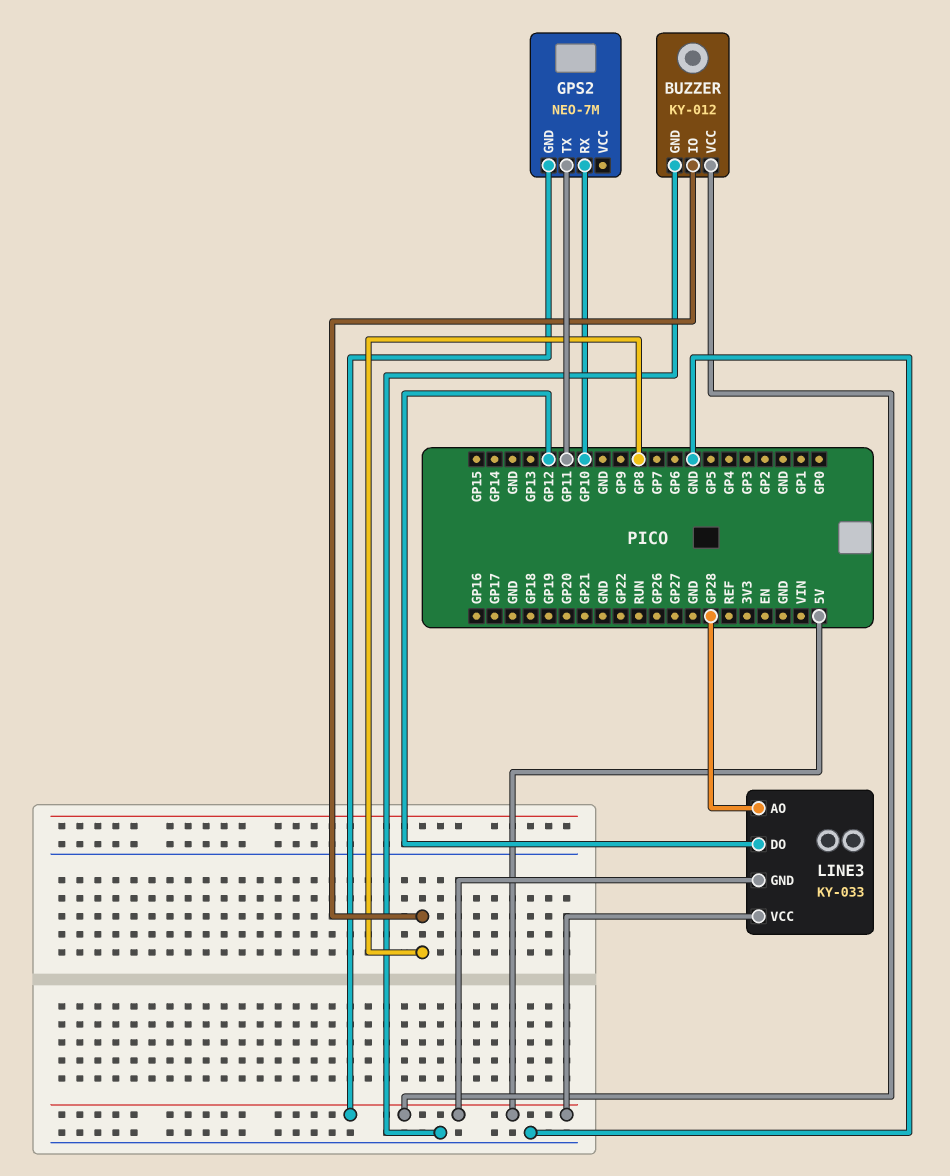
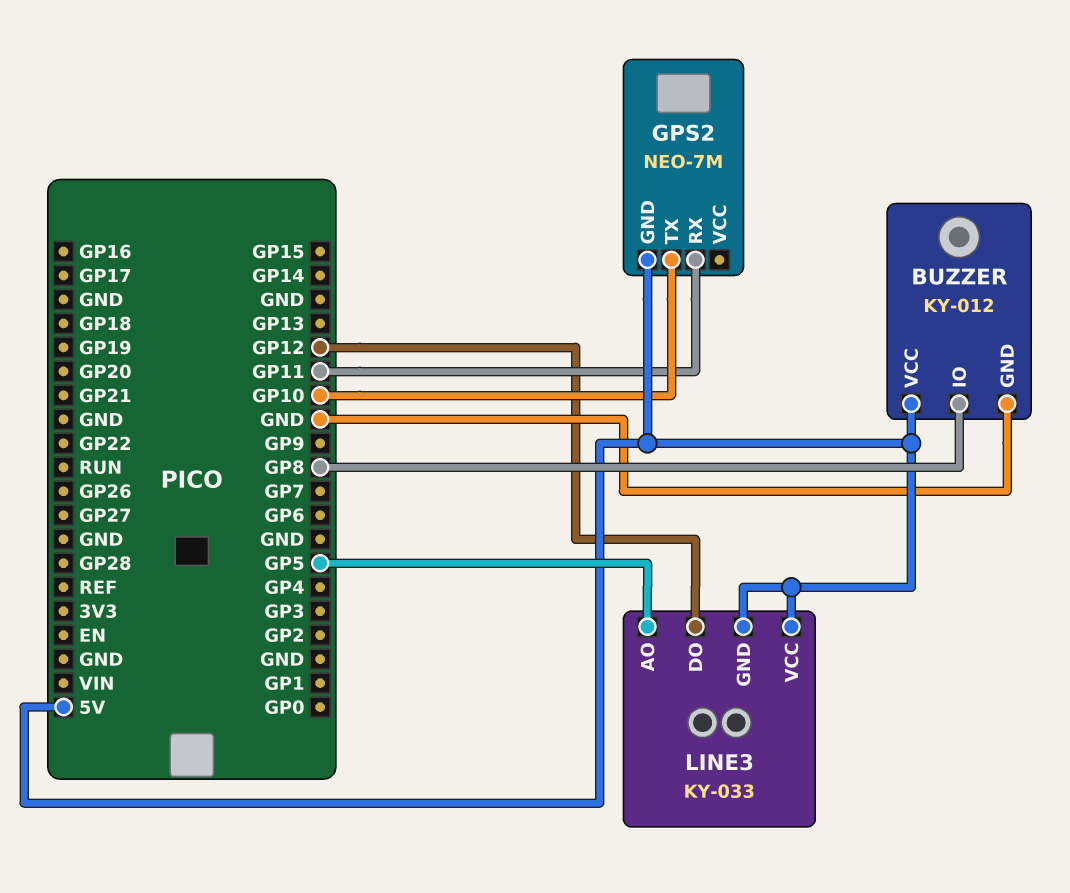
GPS2 pin RX: GP10 -> GP11
GPS2 pin TX: GP11 -> GP10
LINE3 pin AO: GP28 -> GP5

